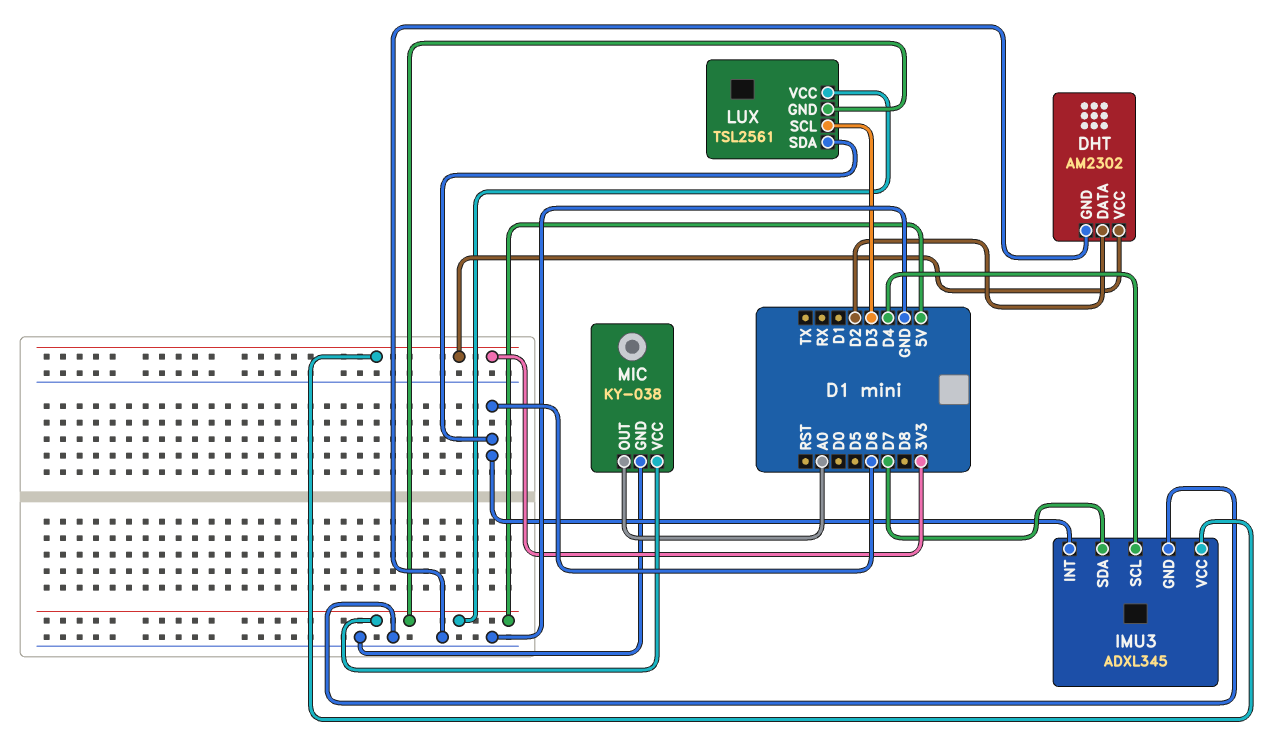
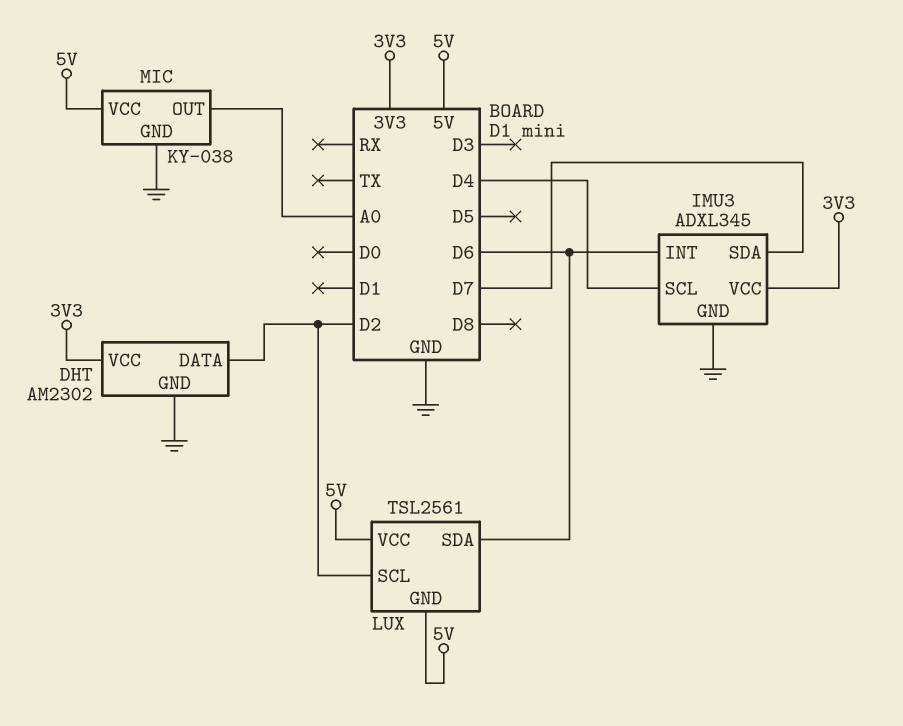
LUX pin SCL: D3 -> D2

